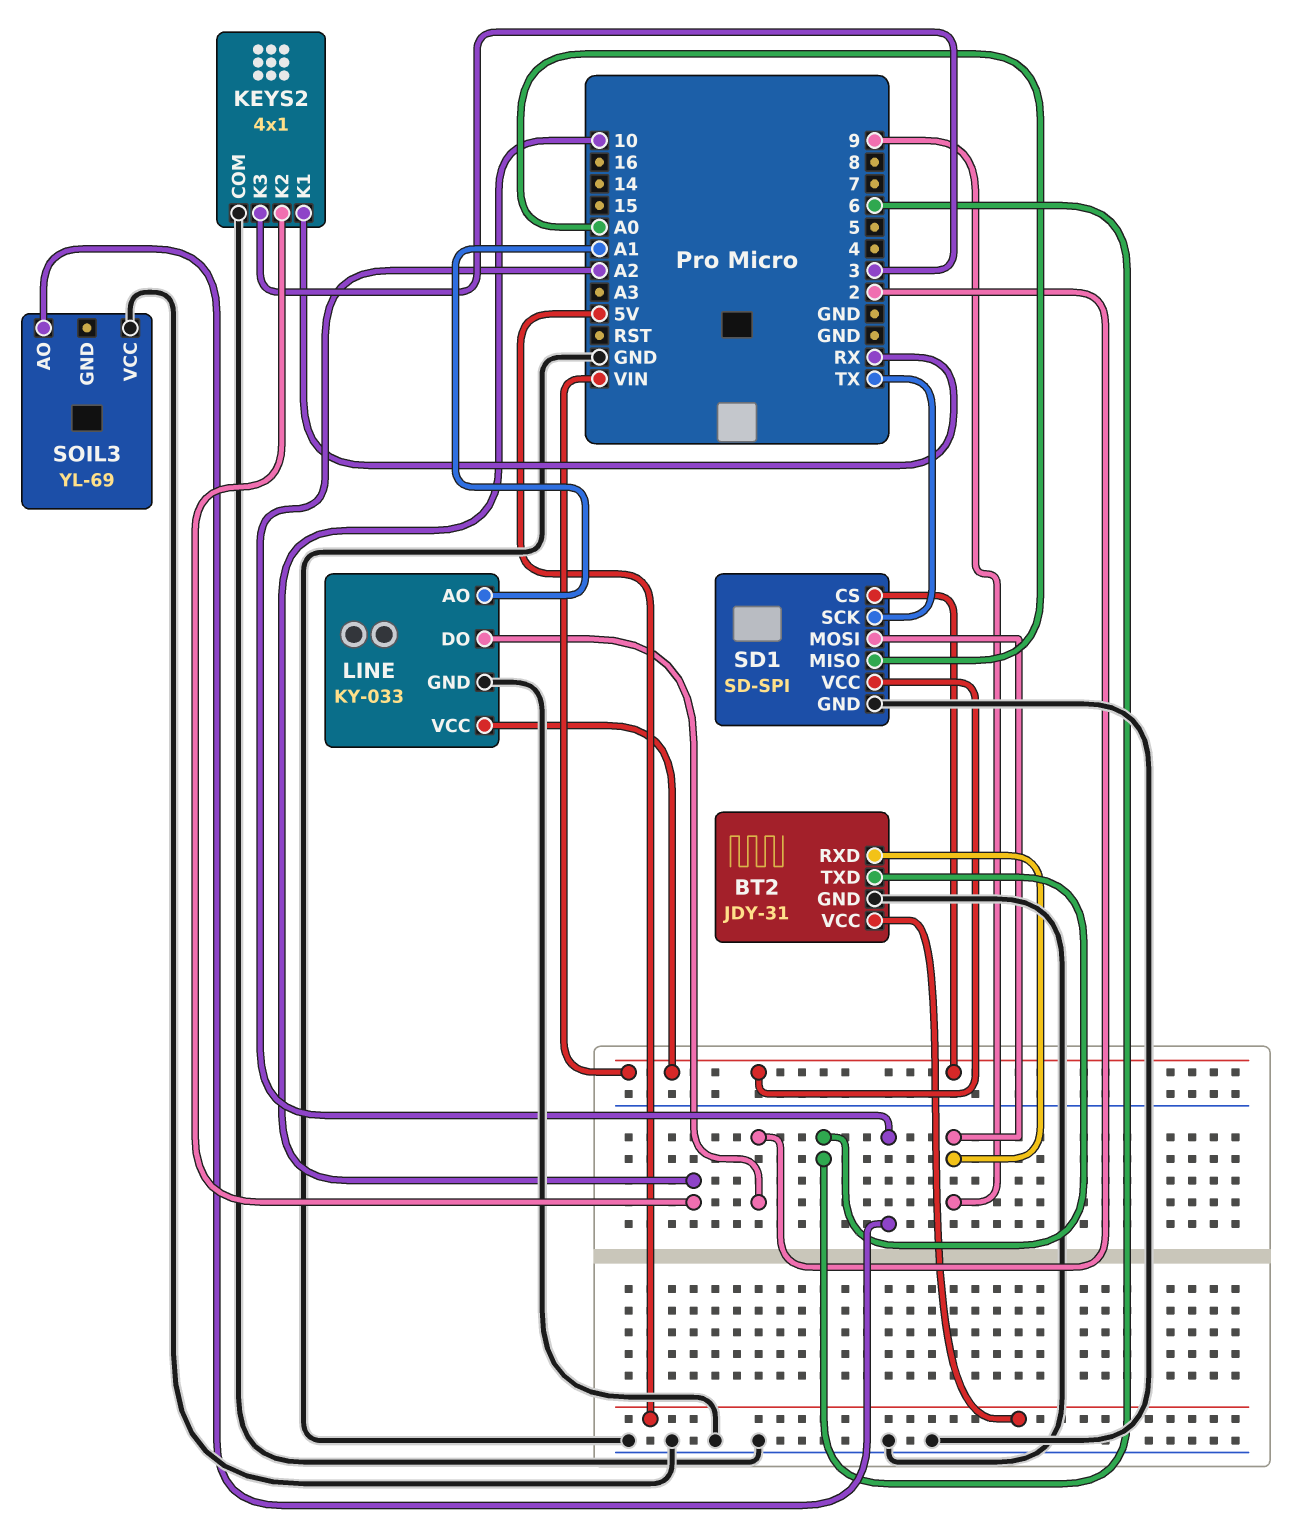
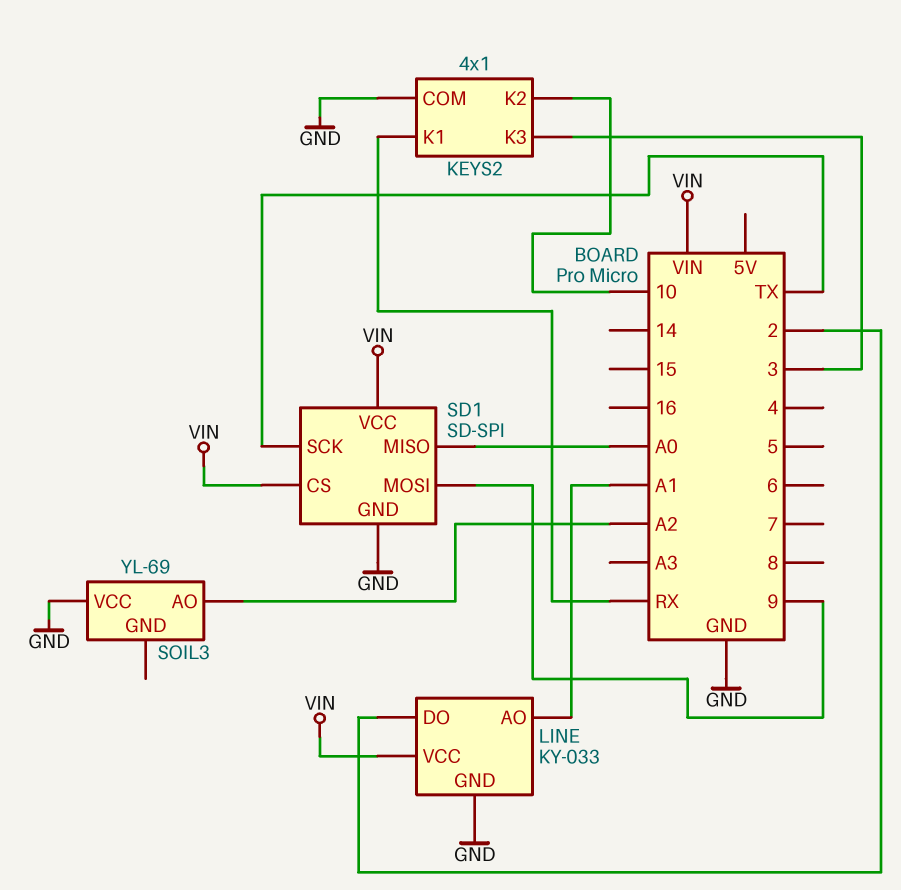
BT2: JDY-31 -> none
BT2 pin GND: GND -> none
BT2 pin RXD: 9 -> none
BT2 pin TXD: 6 -> none
BT2 pin VCC: 5V -> none

